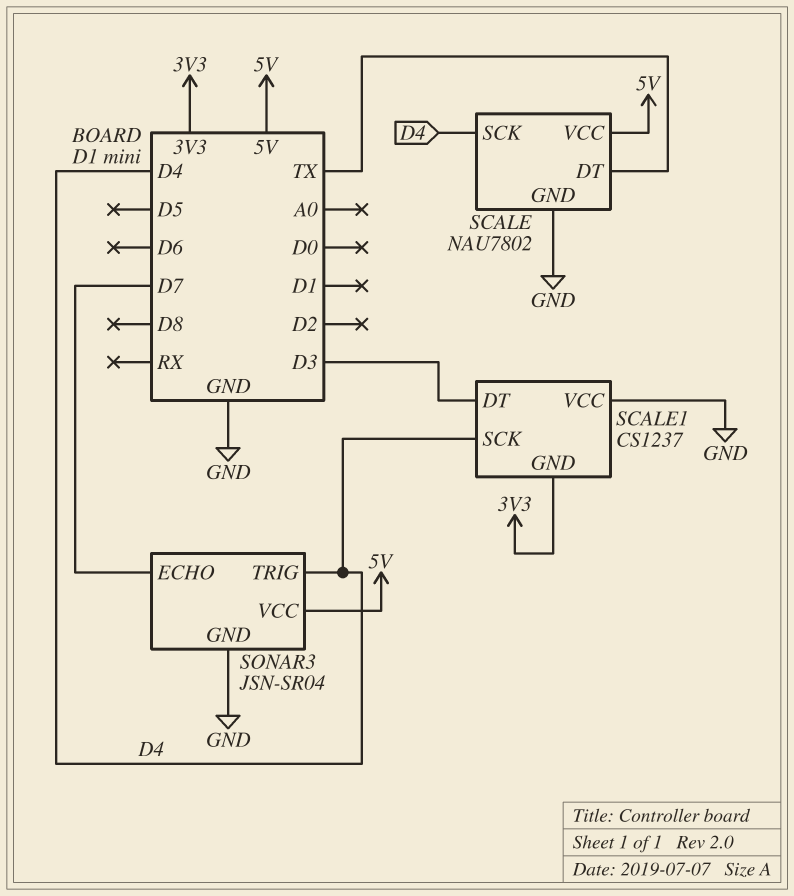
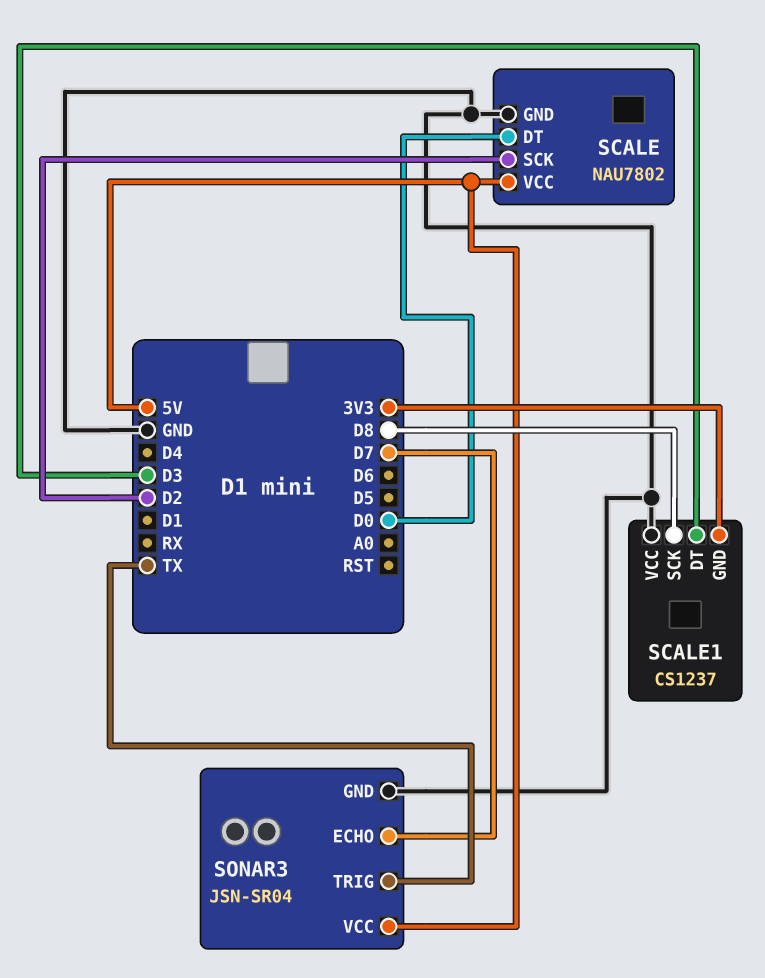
SCALE pin DT: TX -> D0
SCALE pin SCK: D4 -> D2
SCALE1 pin SCK: D4 -> D8
SONAR3 pin TRIG: D4 -> TX

